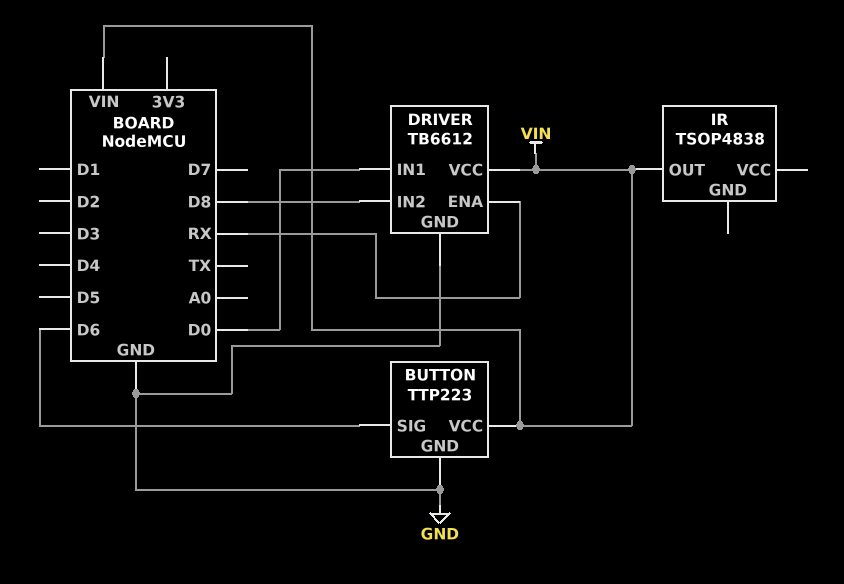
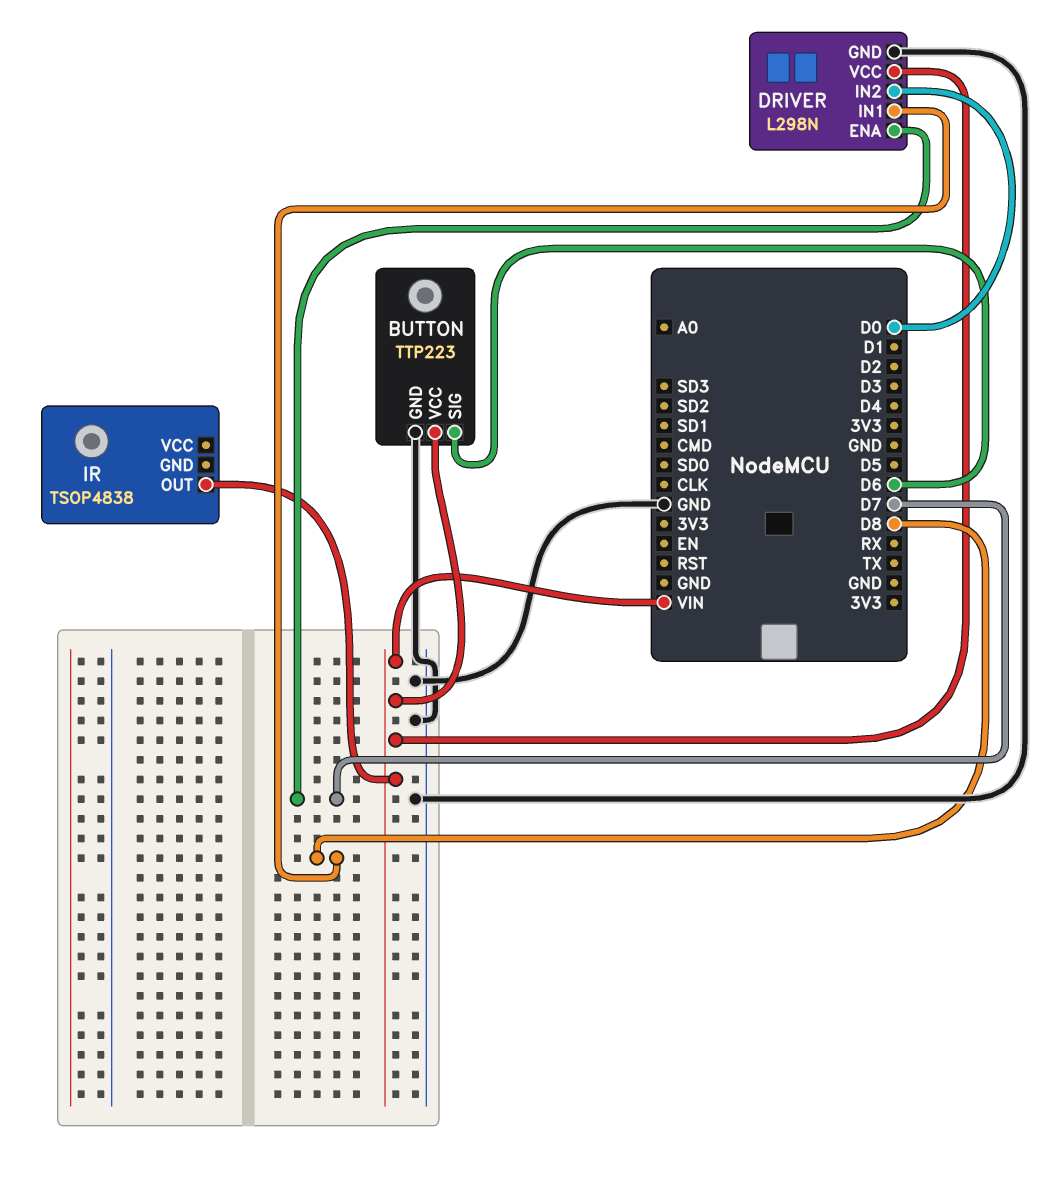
DRIVER: TB6612 -> L298N
DRIVER pin ENA: RX -> D7
DRIVER pin IN1: D0 -> D8
DRIVER pin IN2: D8 -> D0

